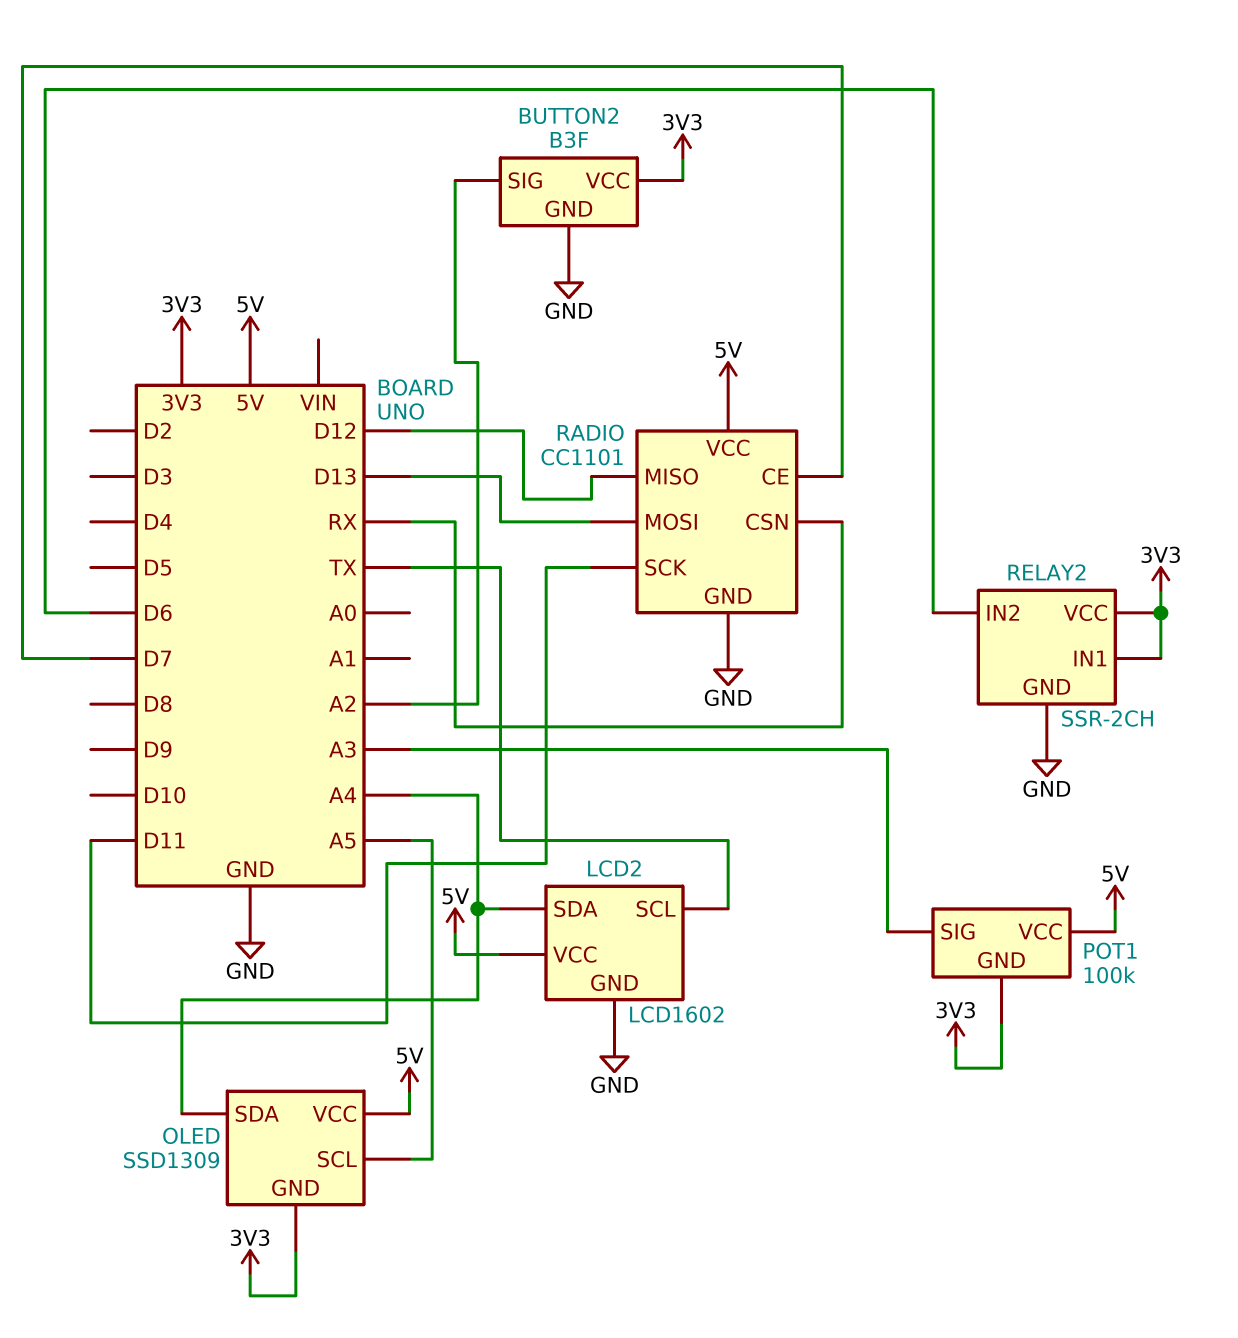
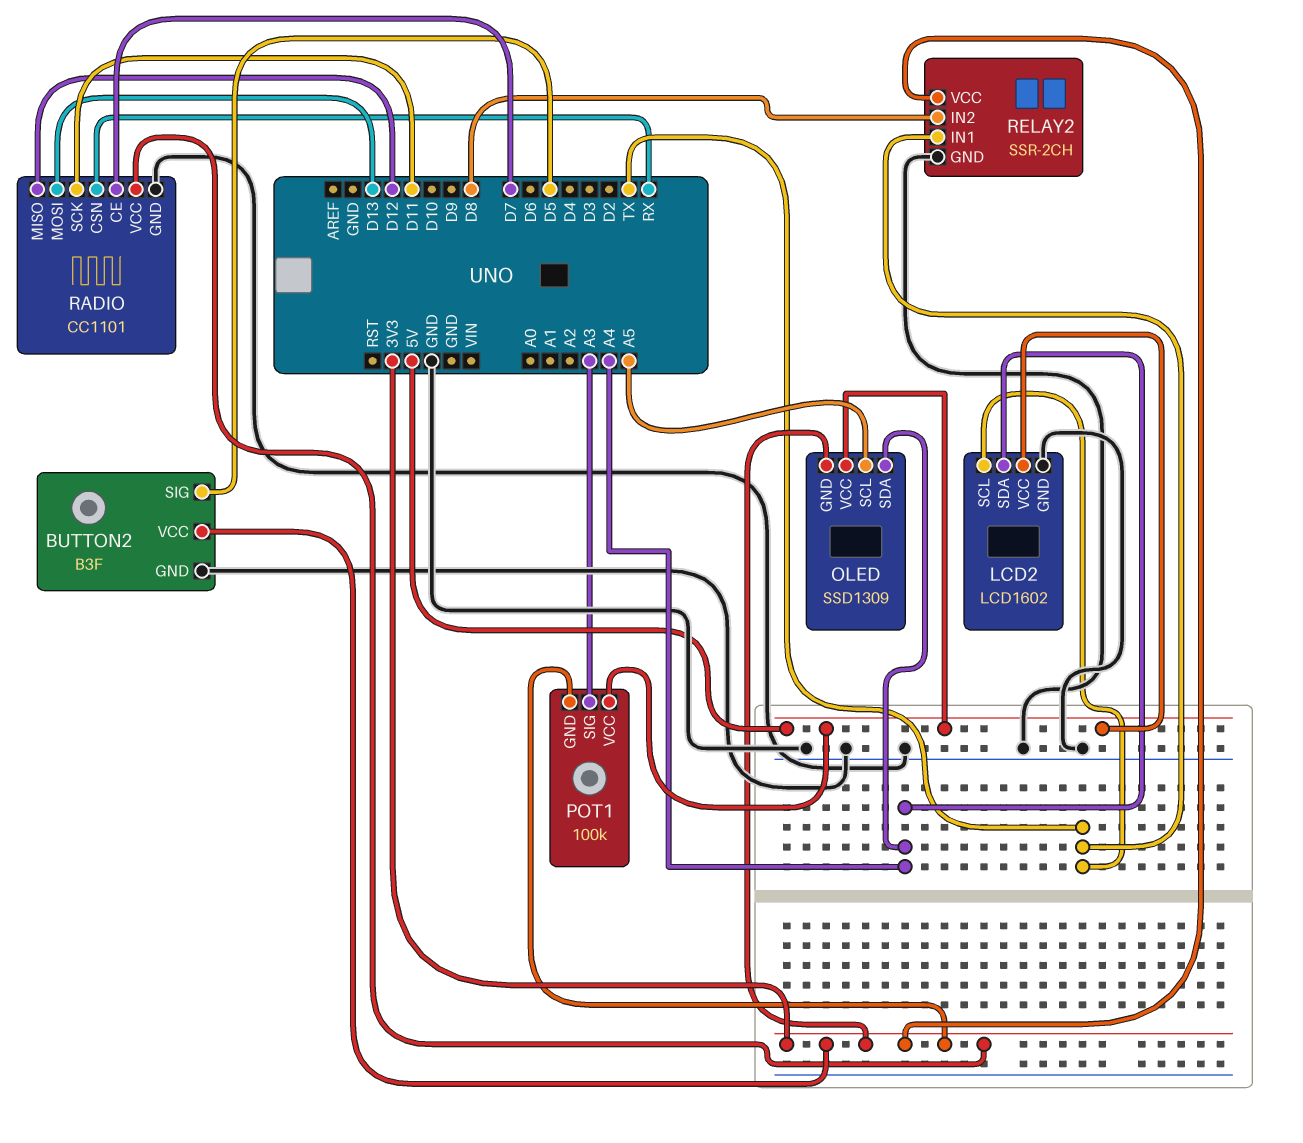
BUTTON2 pin SIG: A2 -> D5
RADIO pin VCC: 5V -> 3V3
RELAY2 pin IN1: 3V3 -> TX
RELAY2 pin IN2: D6 -> D8

